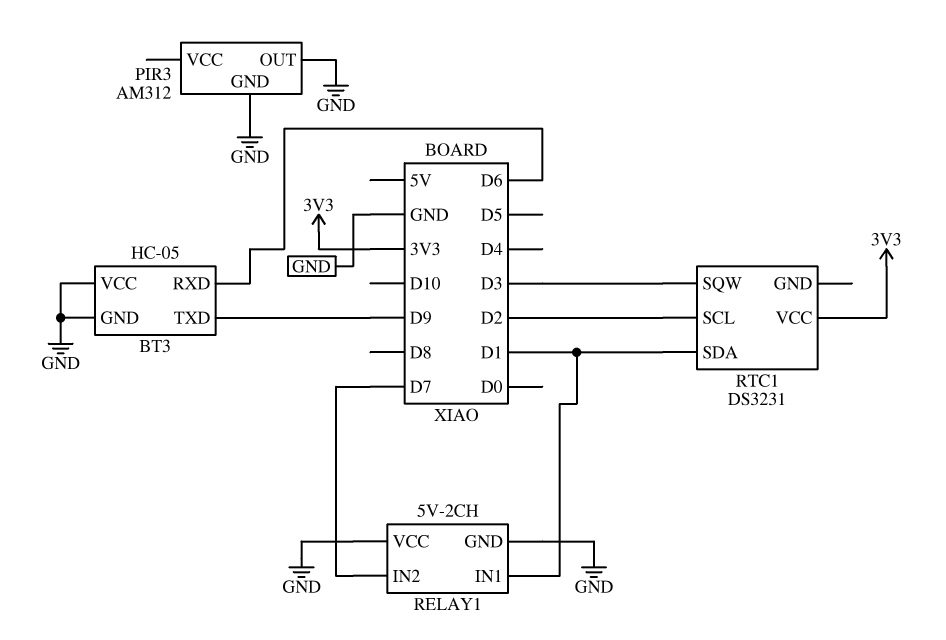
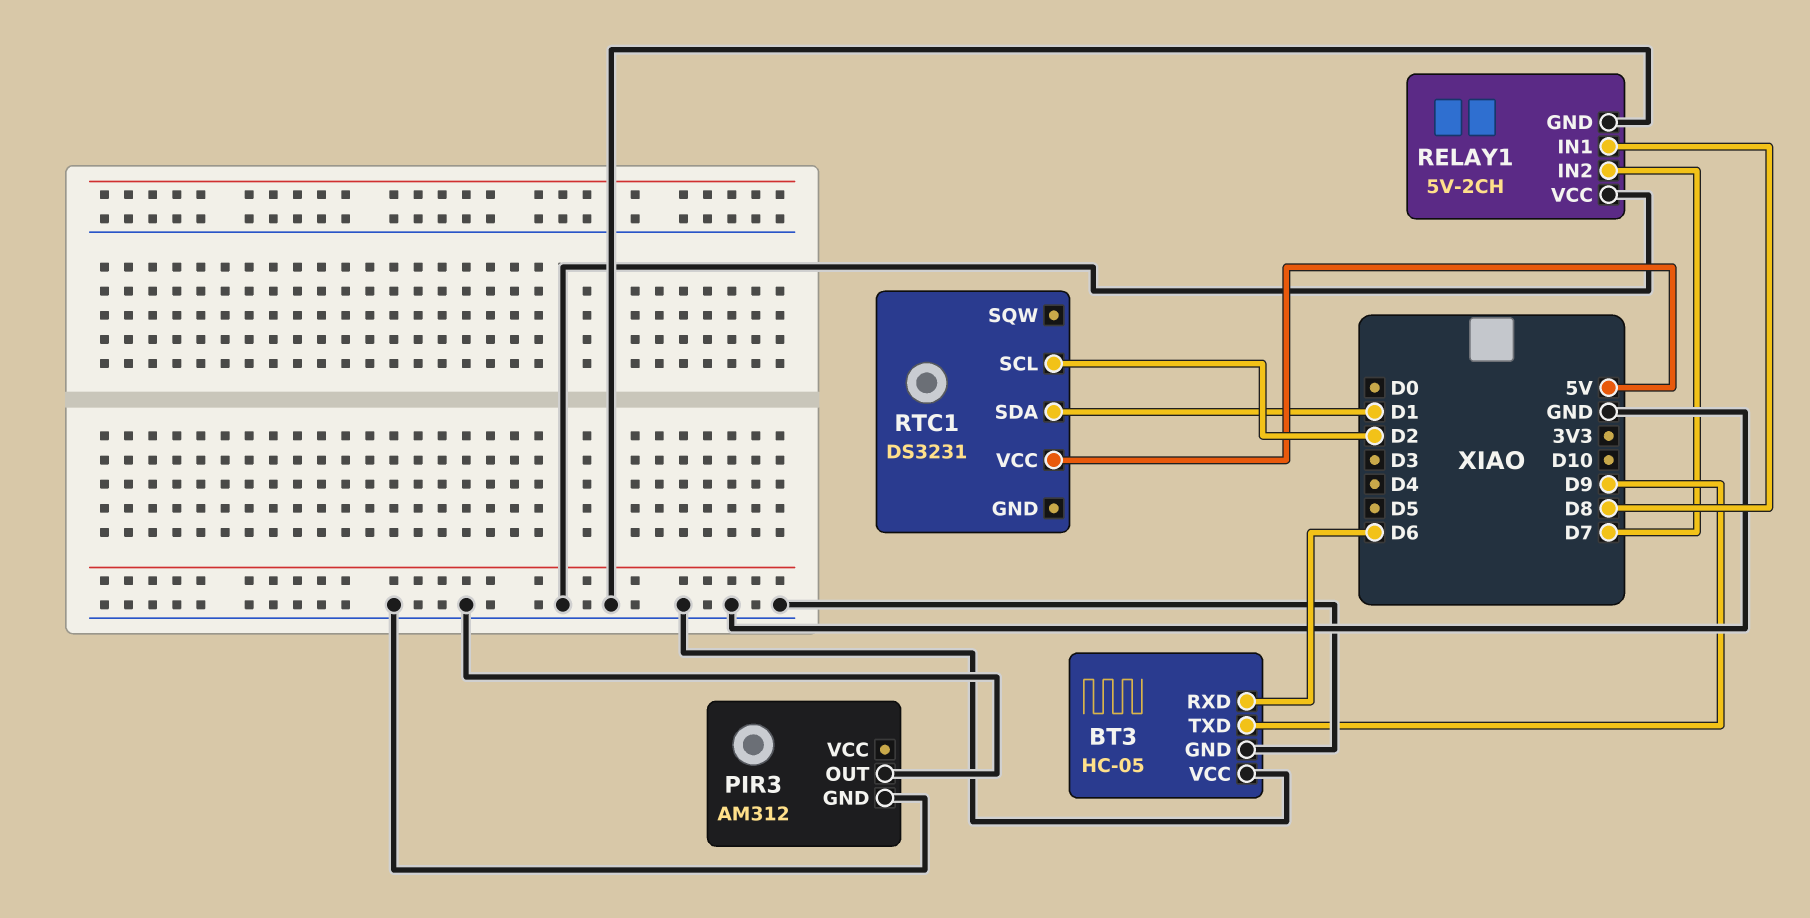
RELAY1 pin IN1: D1 -> D8
RTC1 pin SQW: D3 -> none
RTC1 pin VCC: 3V3 -> 5V

